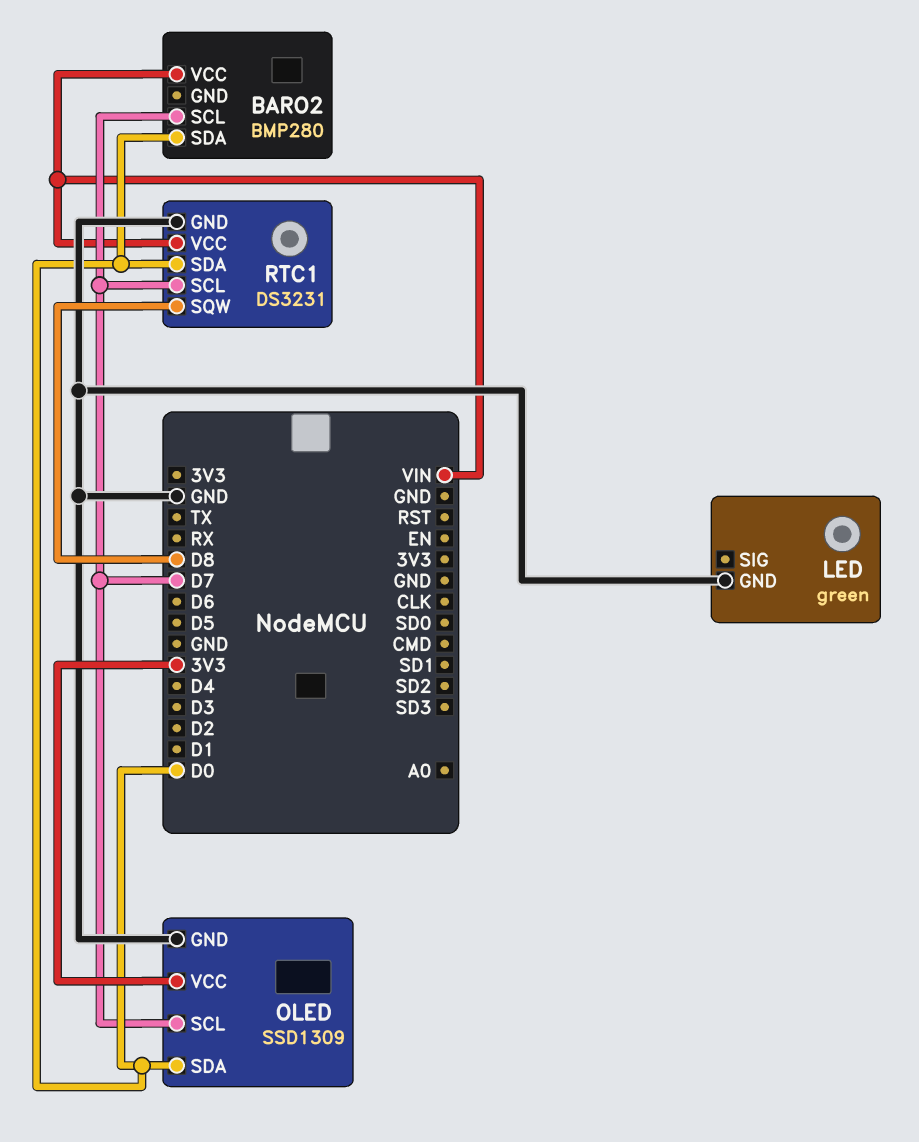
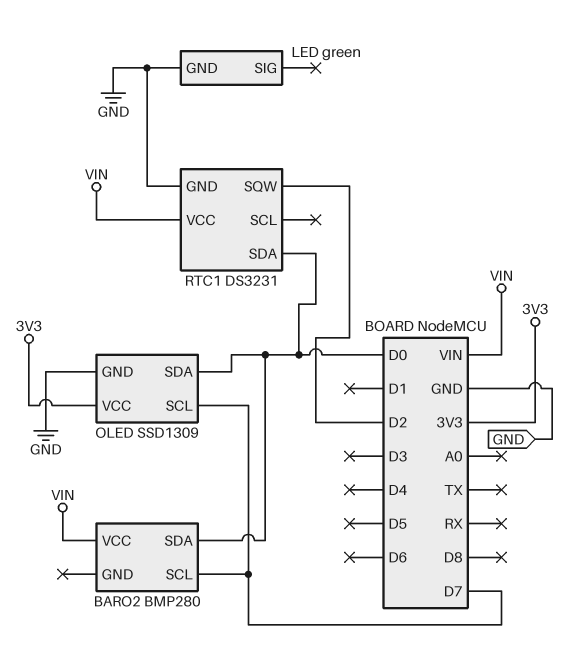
RTC1 pin SCL: D7 -> none
RTC1 pin SQW: D8 -> D2

